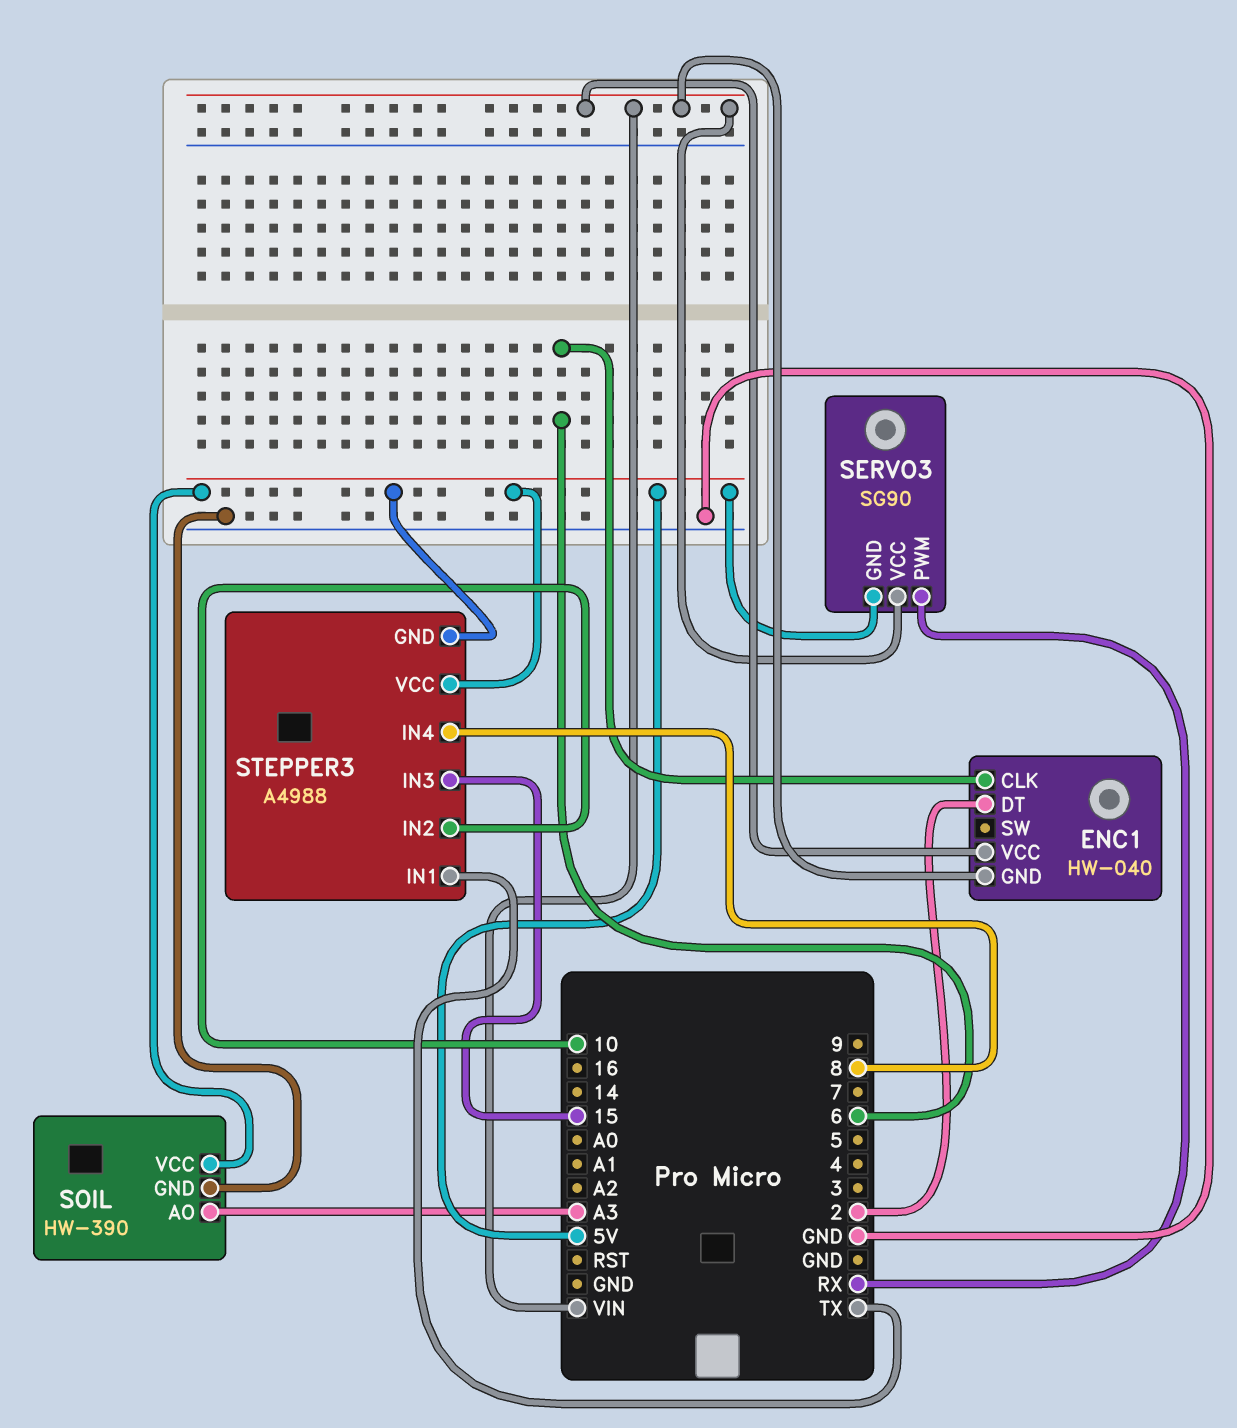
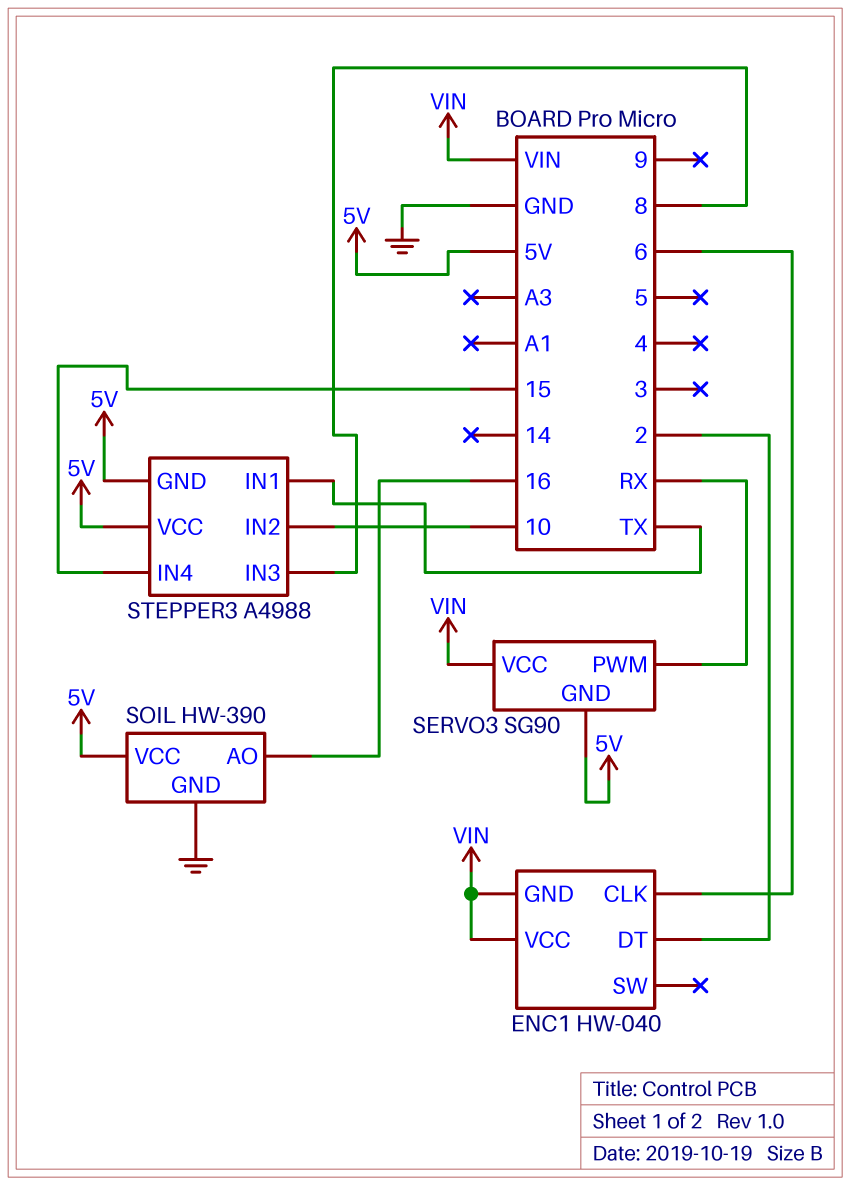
SOIL pin AO: A3 -> 16
STEPPER3 pin IN3: 15 -> 8
STEPPER3 pin IN4: 8 -> 15

